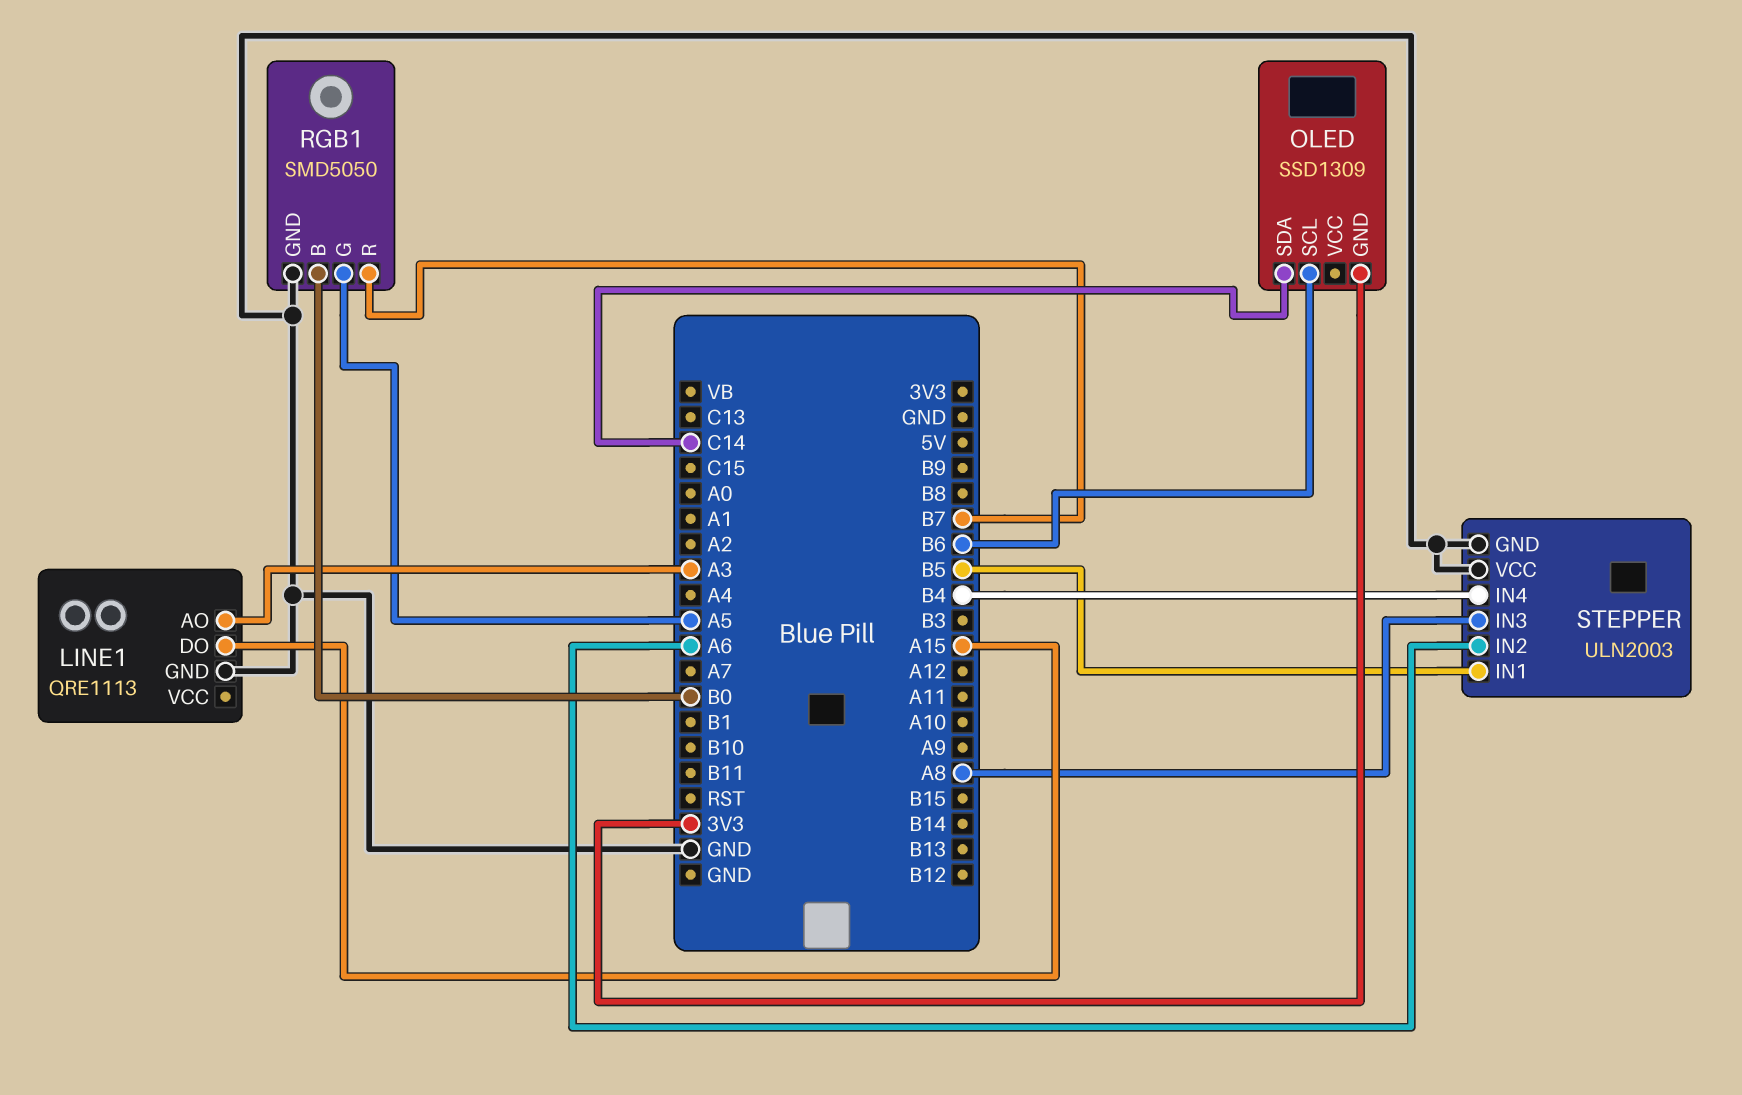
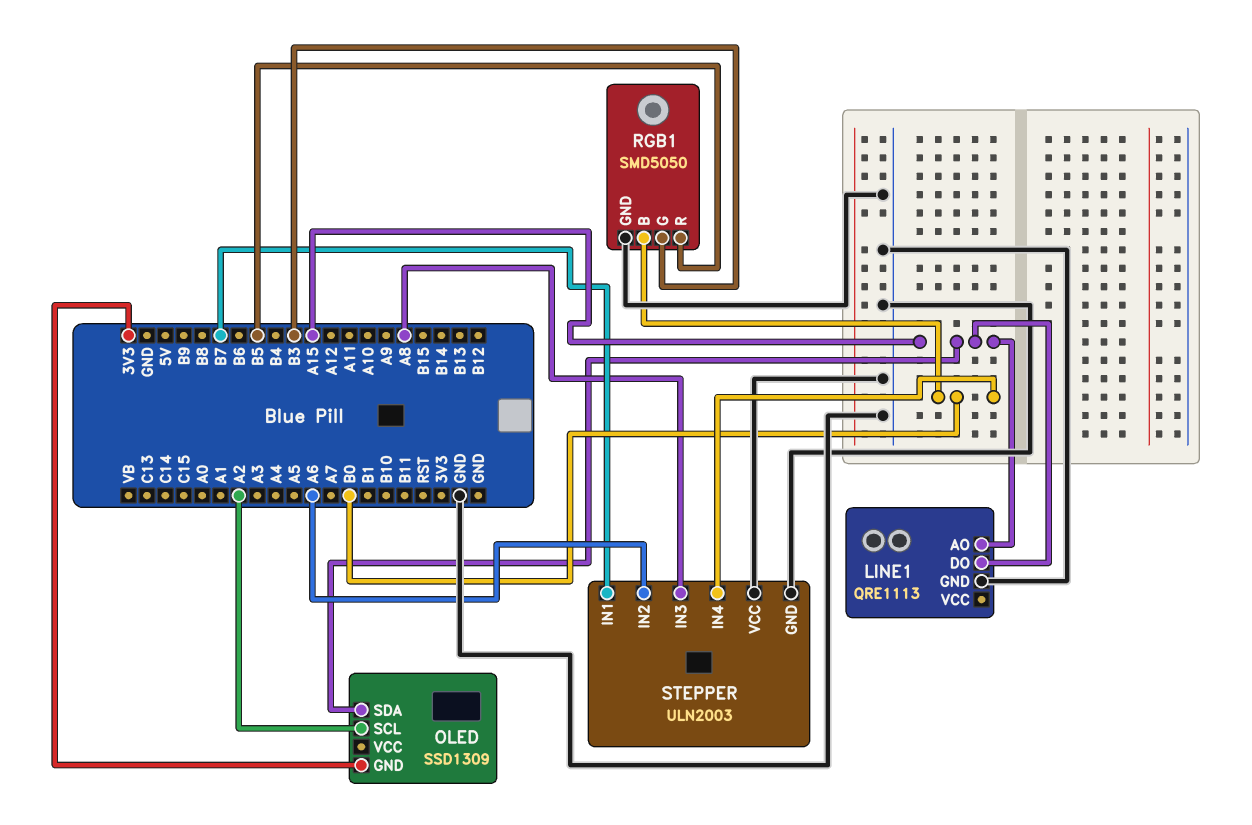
LINE1 pin AO: A3 -> A15
OLED pin SCL: B6 -> A2
OLED pin SDA: C14 -> A15
RGB1 pin G: A5 -> B3
RGB1 pin R: B7 -> B5
STEPPER pin IN1: B5 -> B7
STEPPER pin IN4: B4 -> B0

